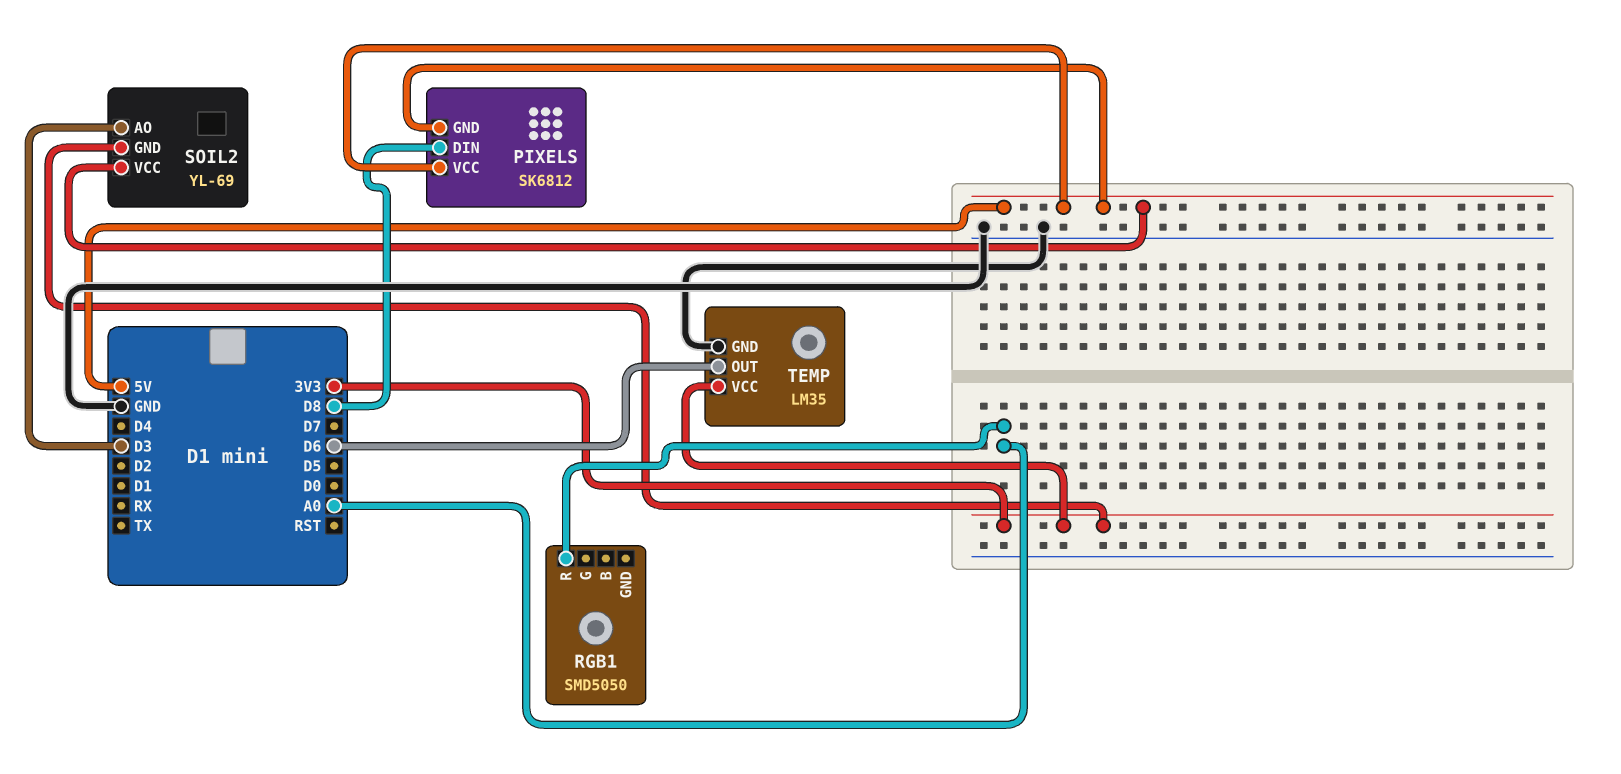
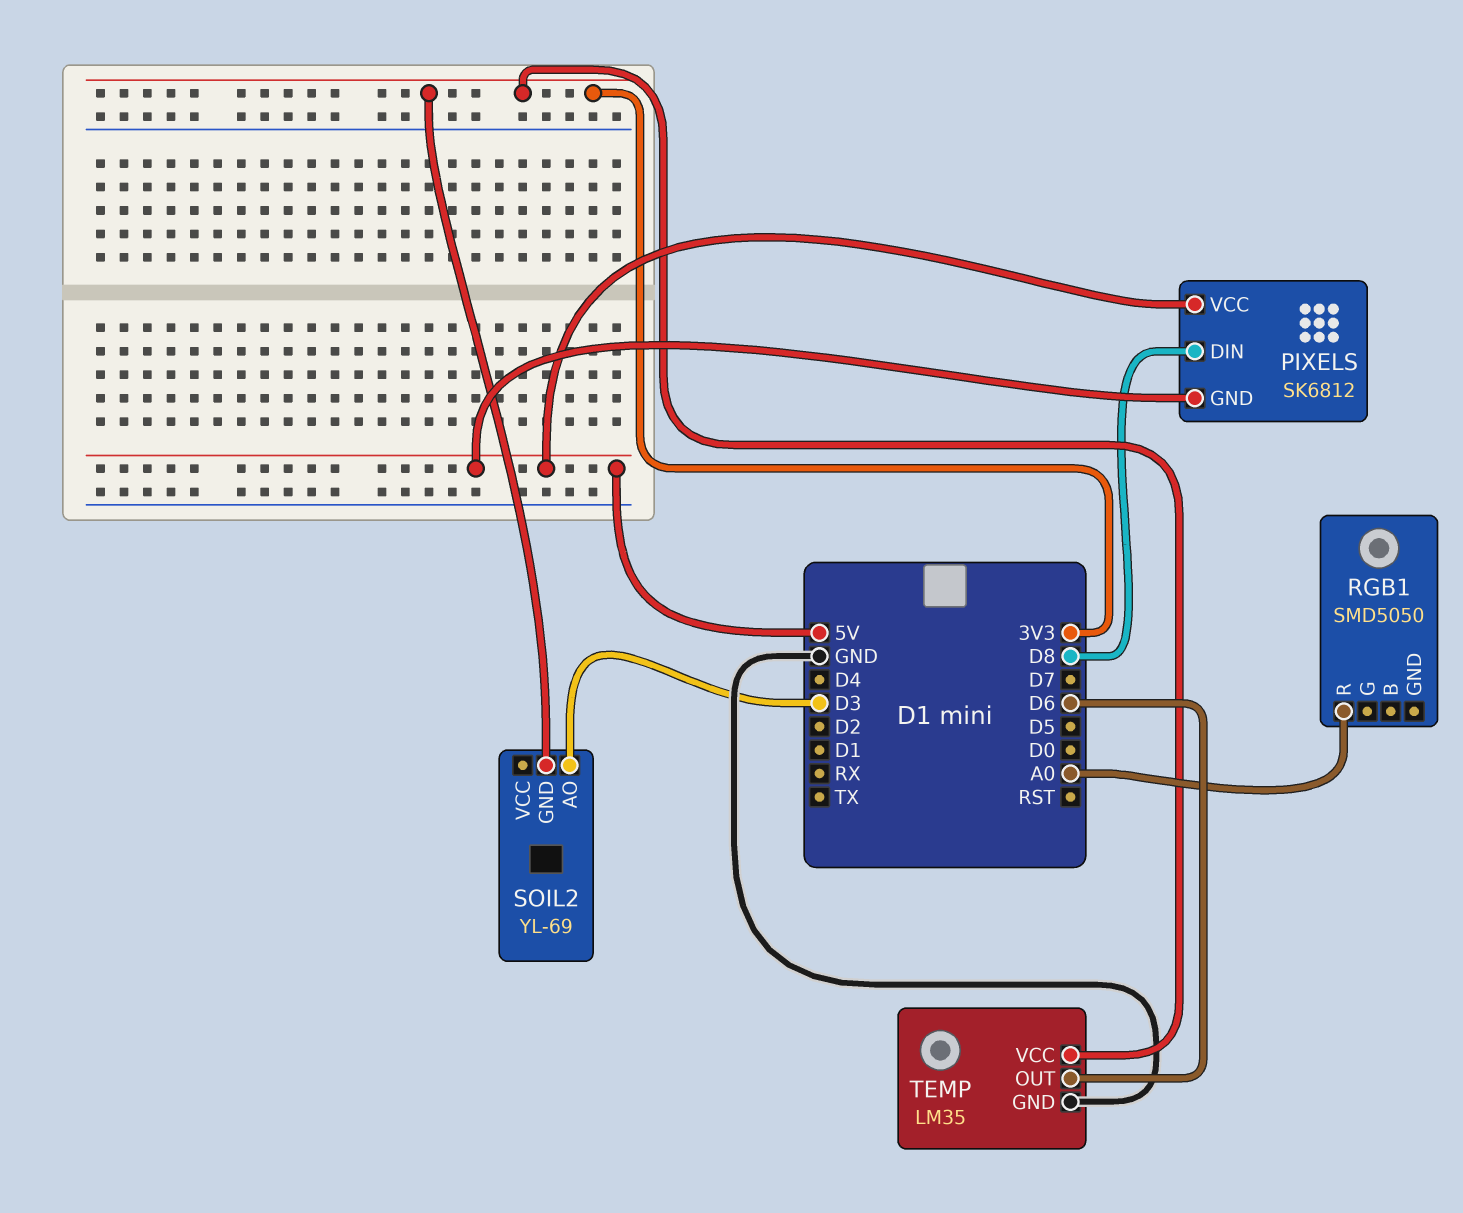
SOIL2 pin VCC: 5V -> none

